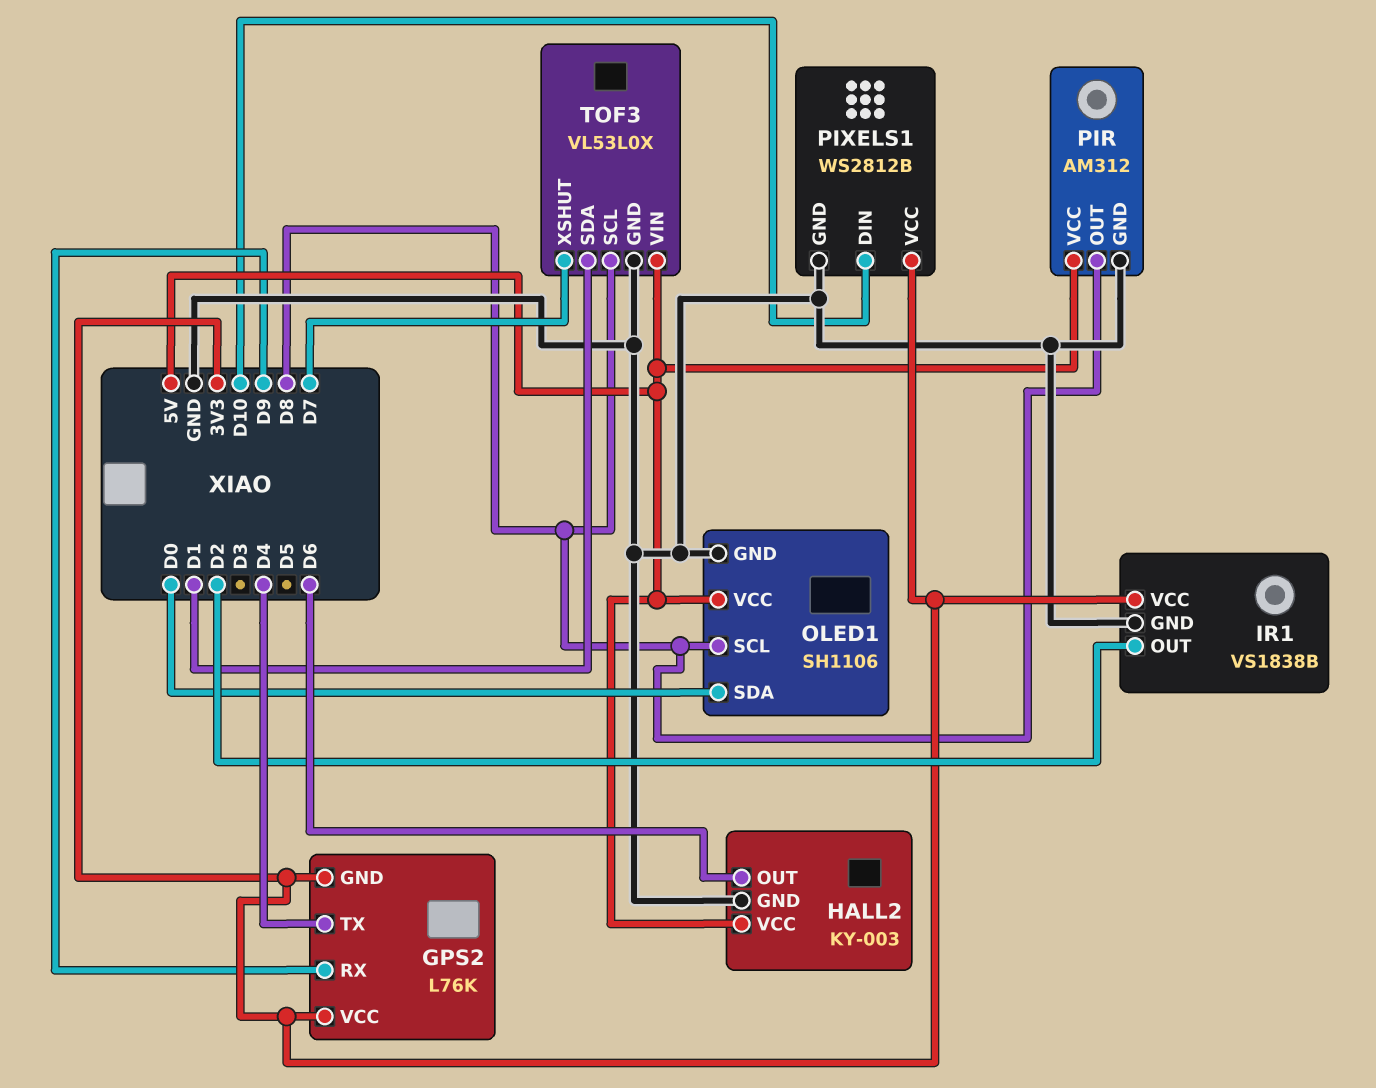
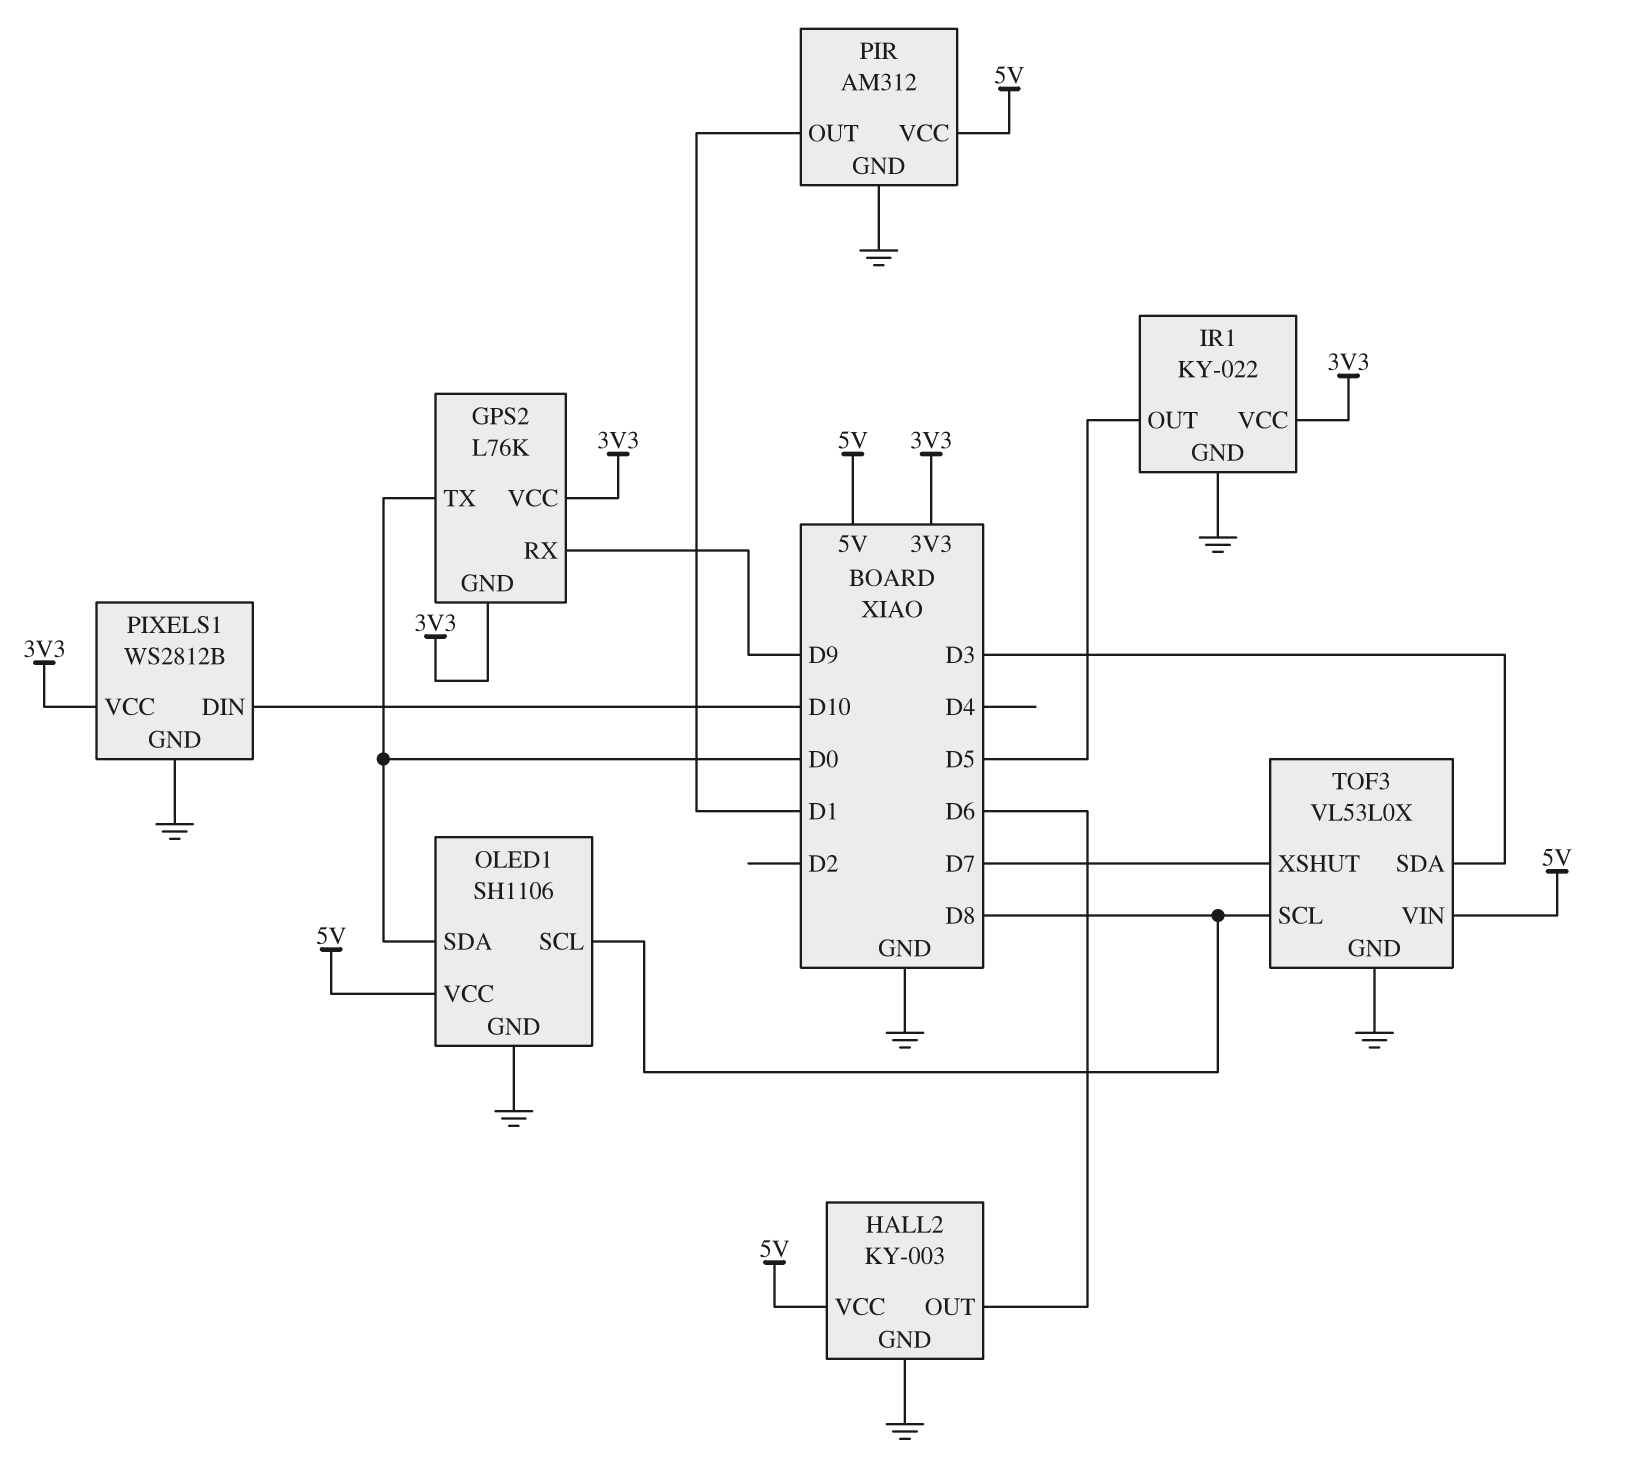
GPS2 pin TX: D4 -> D0
IR1: VS1838B -> KY-022
IR1 pin OUT: D2 -> D5
PIR pin OUT: D8 -> D1
TOF3 pin SDA: D1 -> D3

